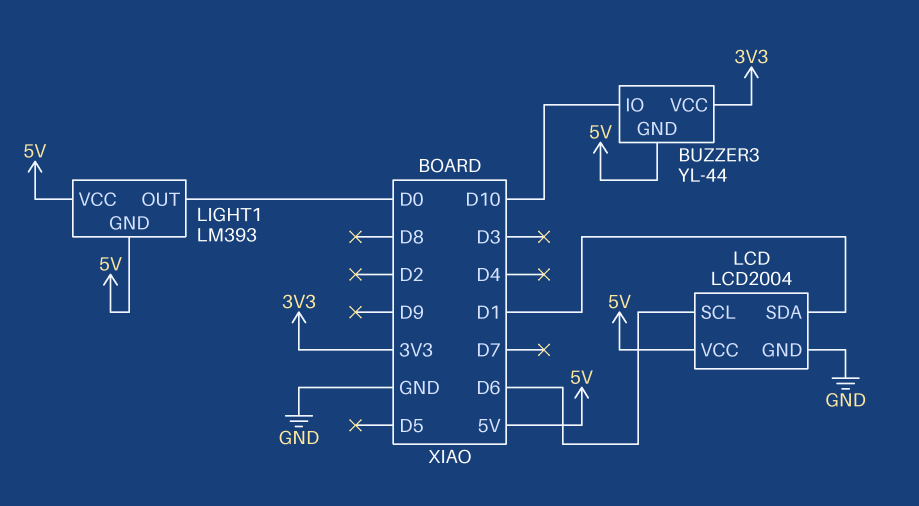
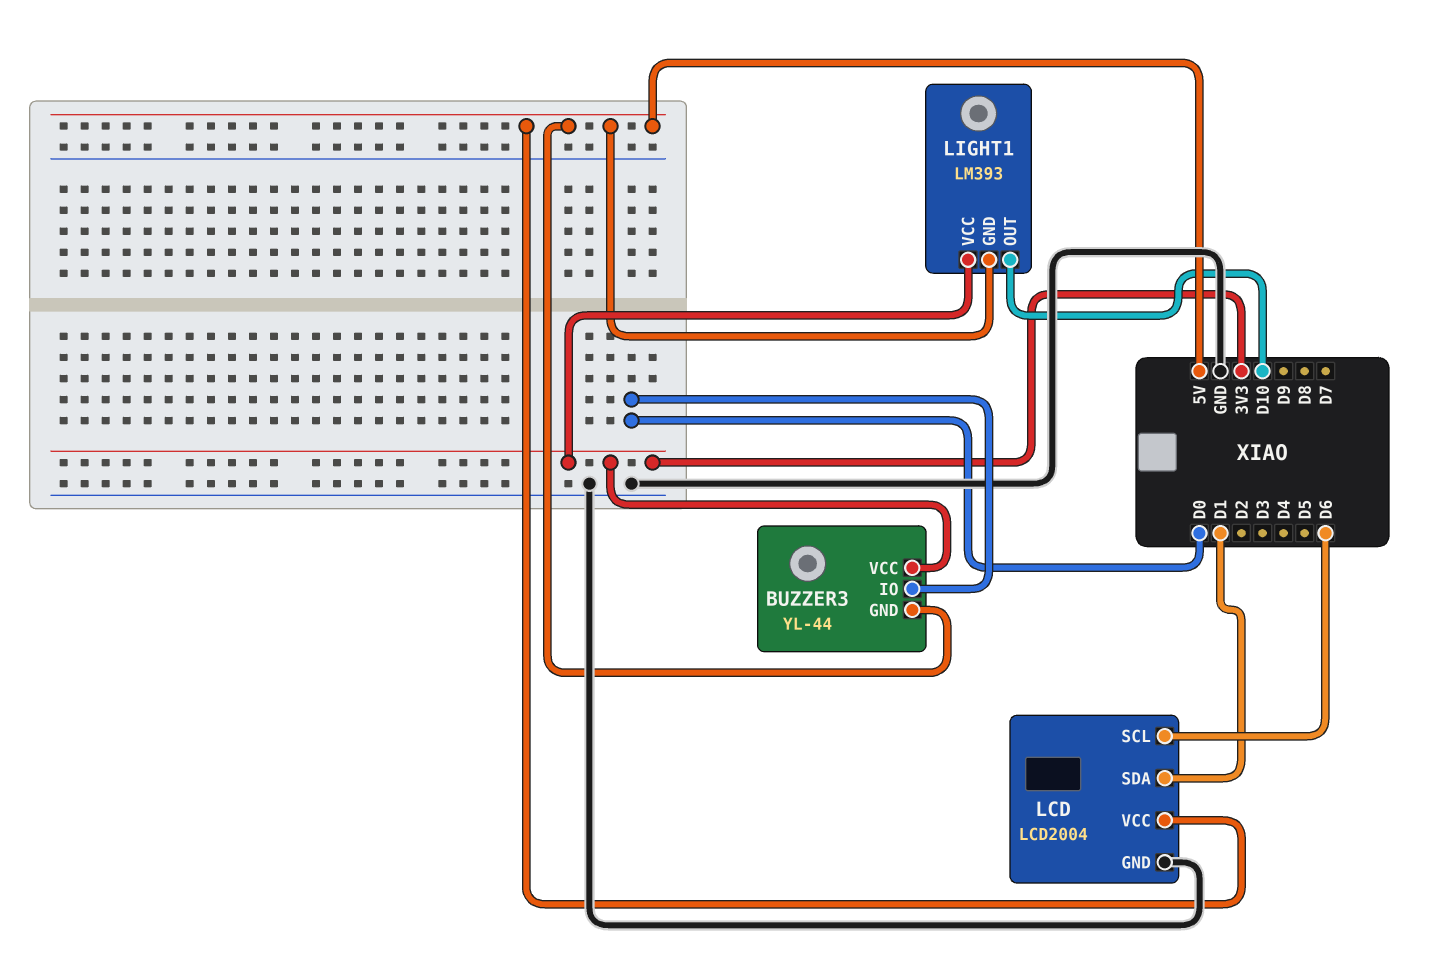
BUZZER3 pin IO: D10 -> D0
LIGHT1 pin OUT: D0 -> D10
LIGHT1 pin VCC: 5V -> 3V3

